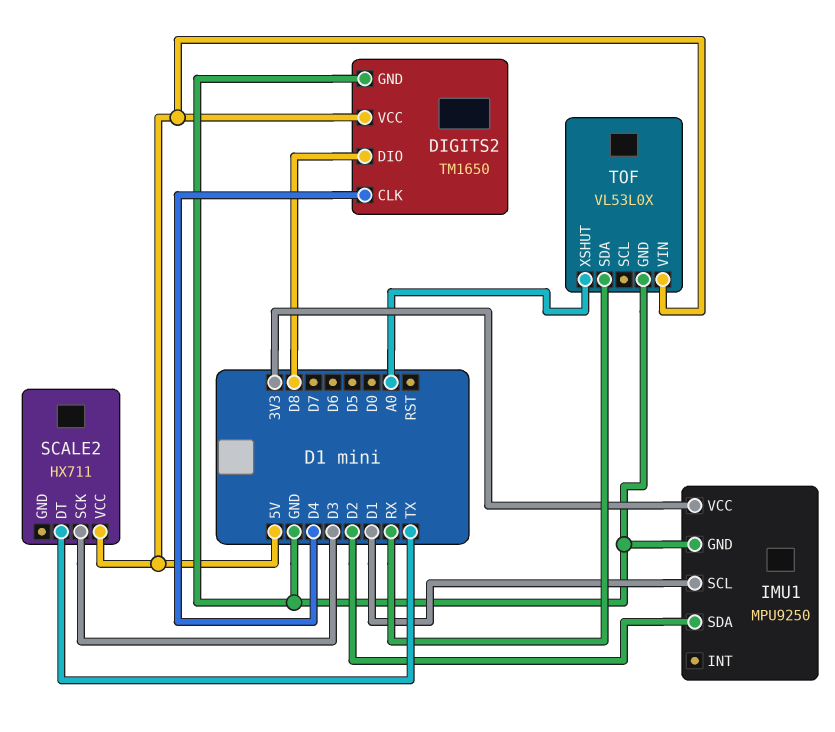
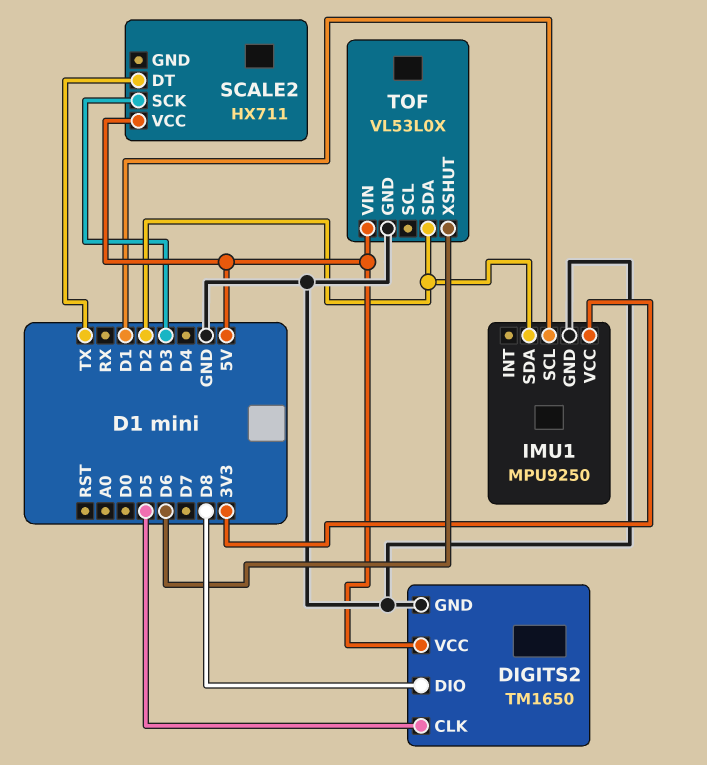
DIGITS2 pin CLK: D4 -> D5
TOF pin SDA: RX -> D2
TOF pin XSHUT: A0 -> D6

